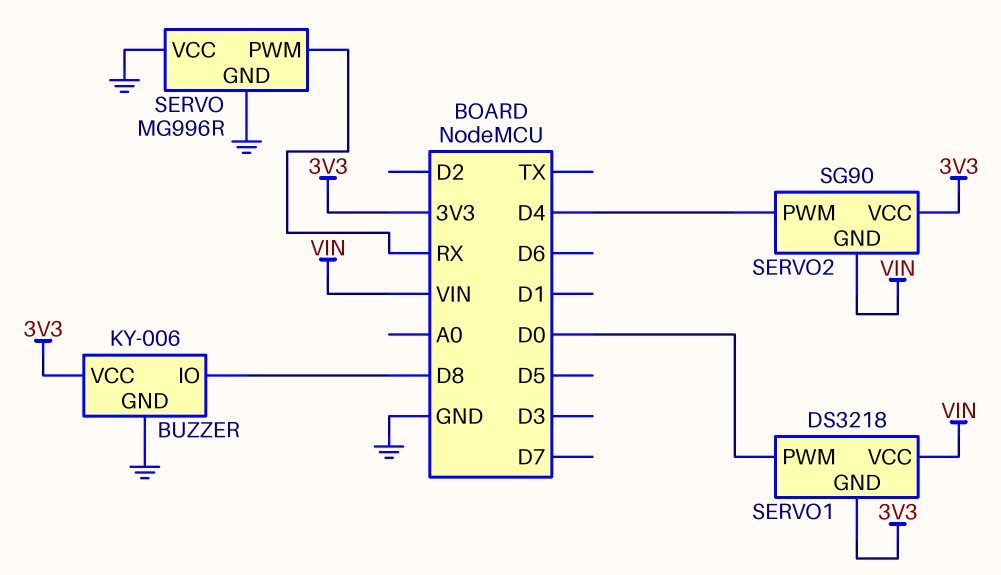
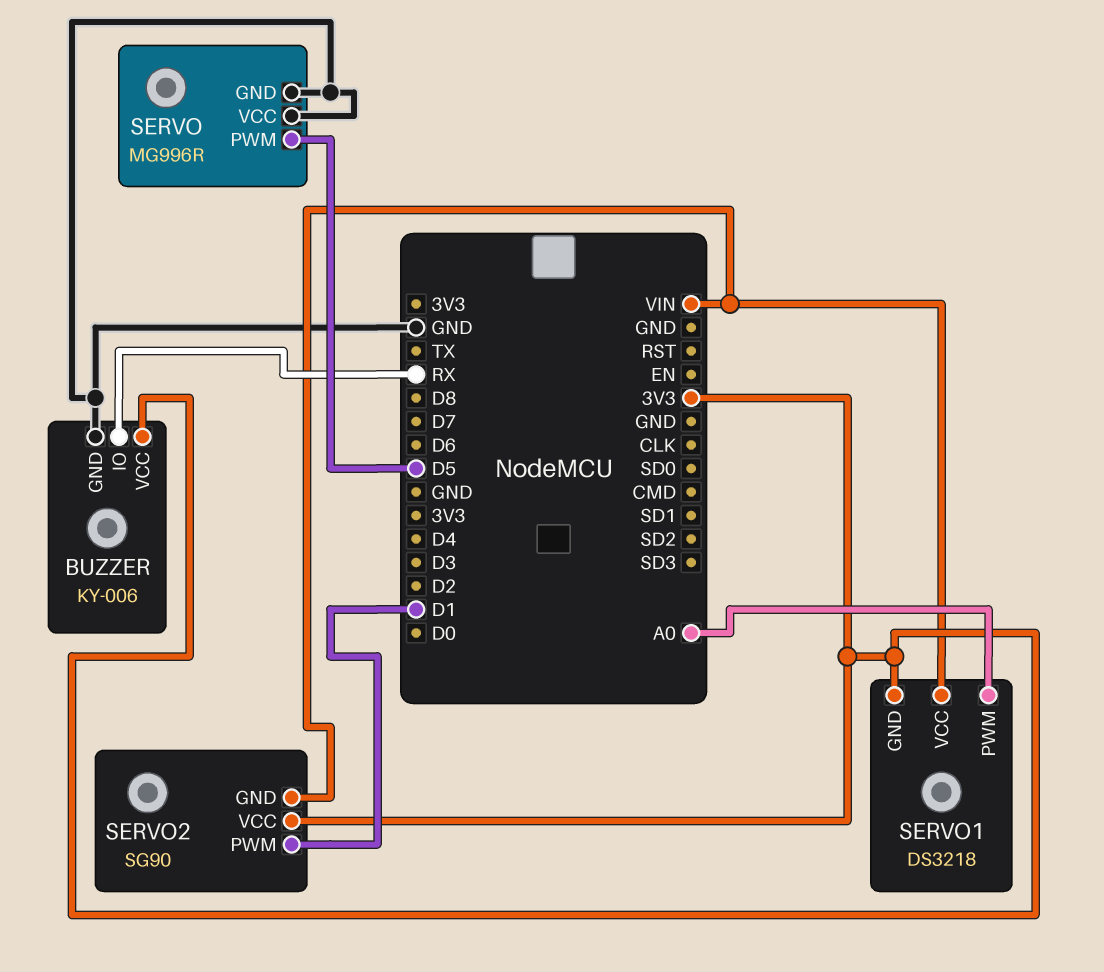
BUZZER pin IO: D8 -> RX
SERVO pin PWM: RX -> D5
SERVO1 pin PWM: D0 -> A0
SERVO2 pin PWM: D4 -> D1

